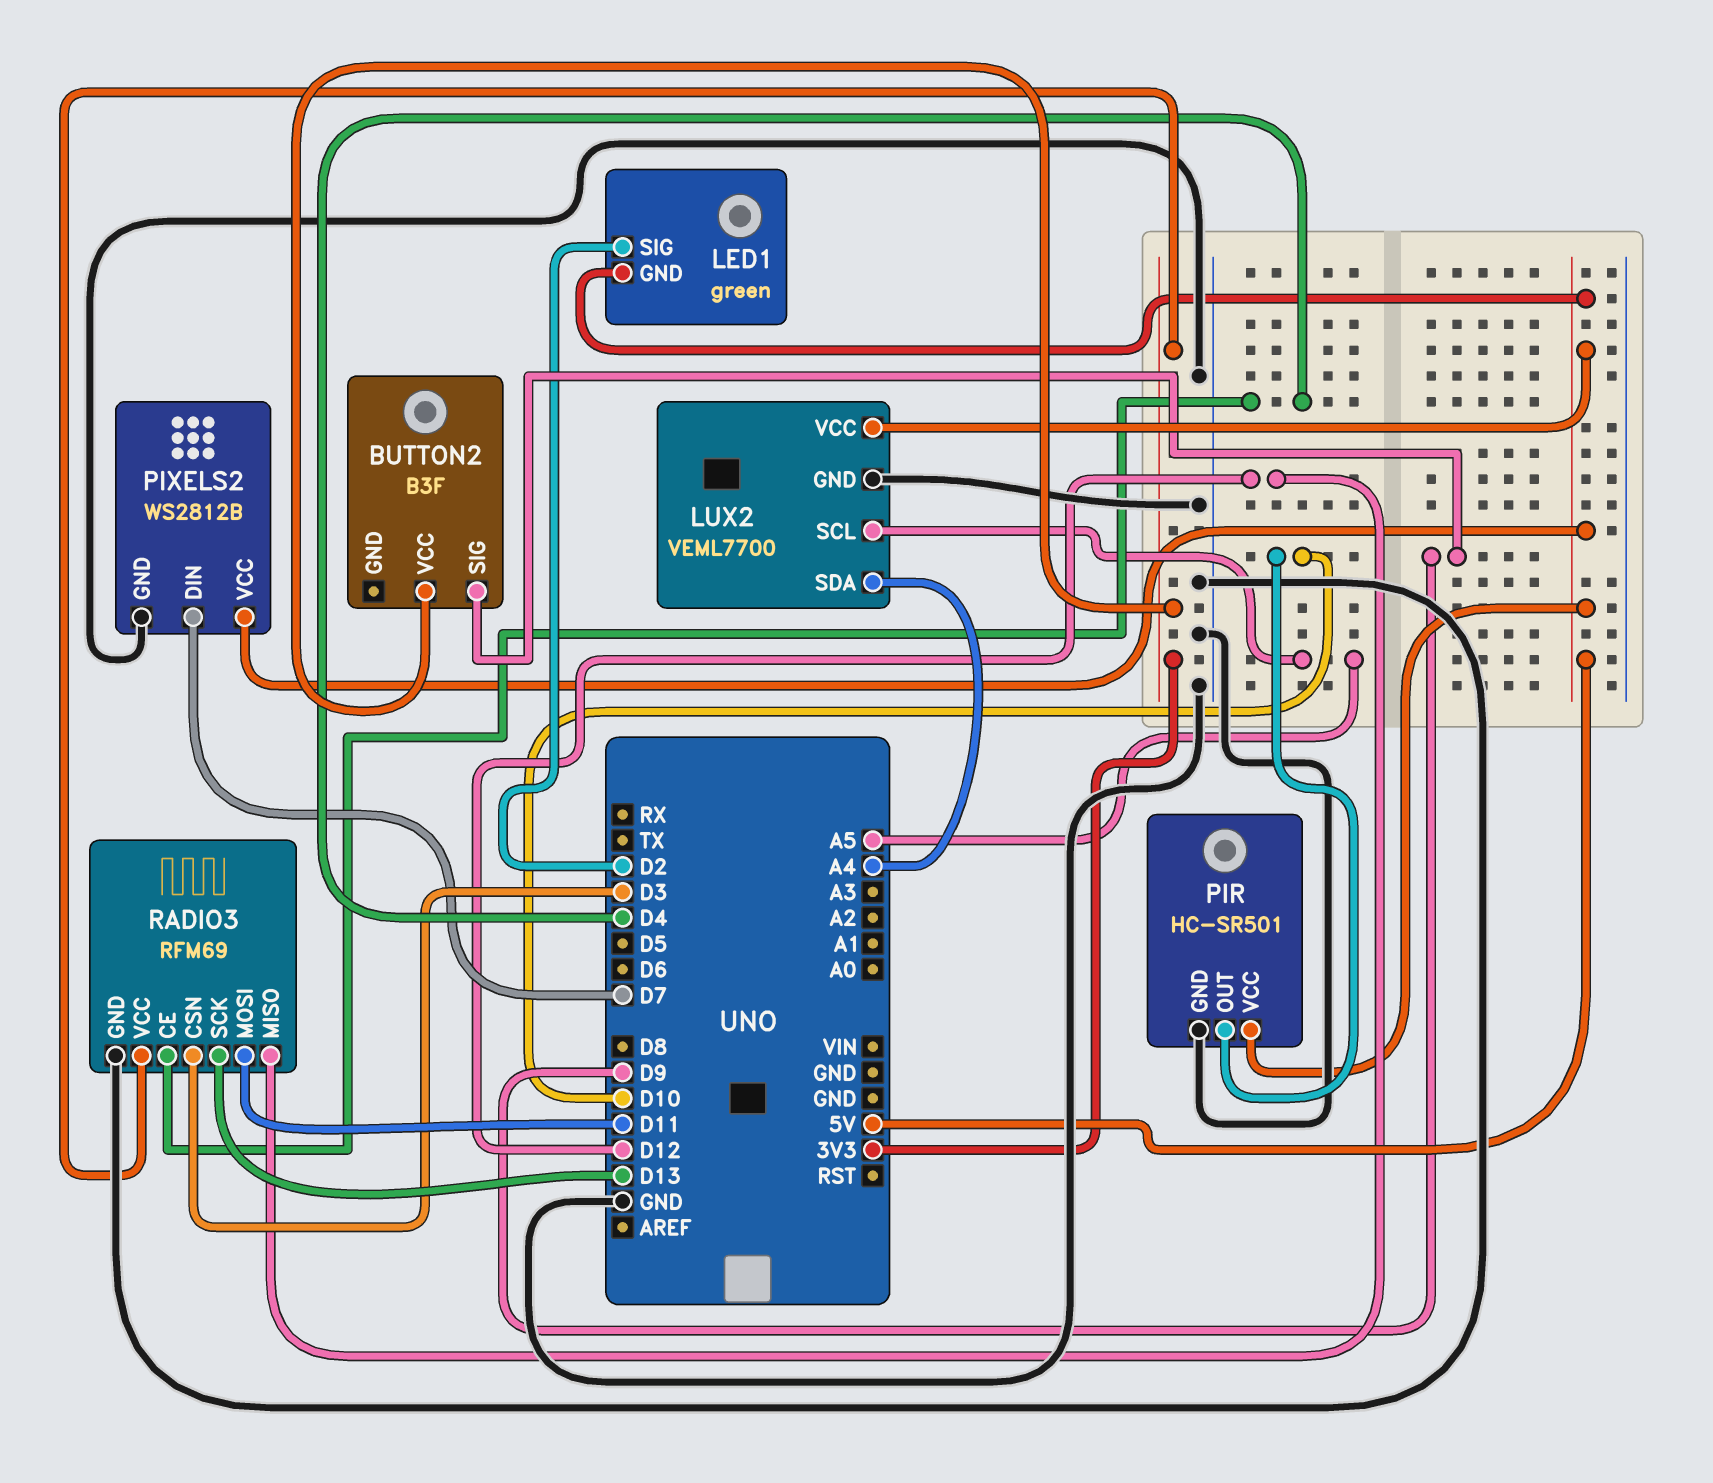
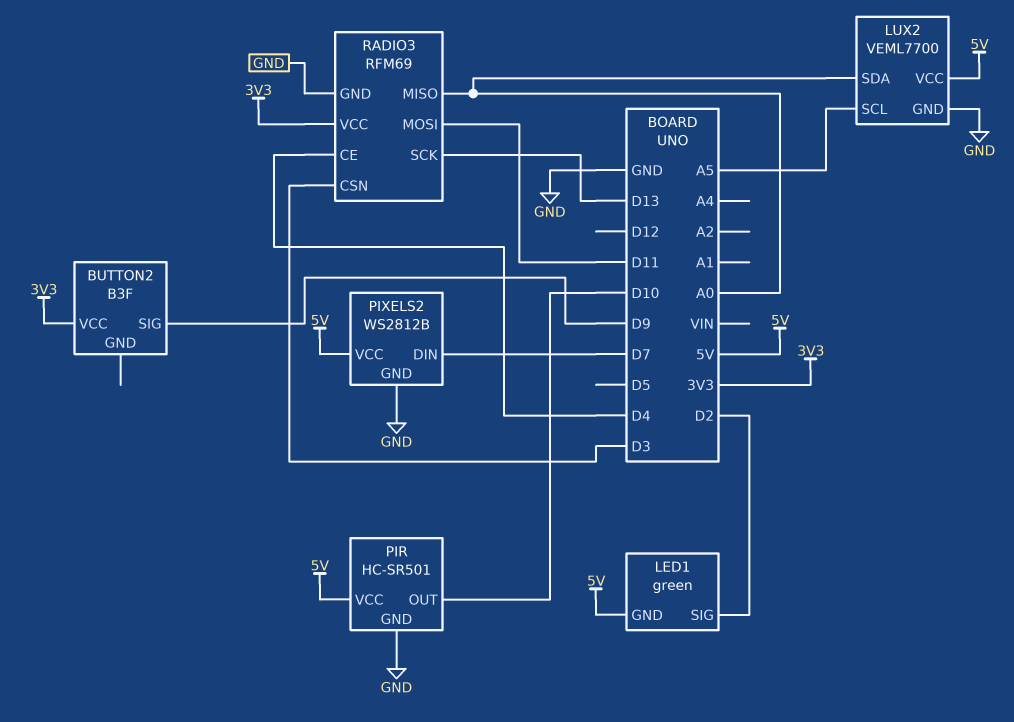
LUX2 pin SDA: A4 -> A0
RADIO3 pin MISO: D12 -> A0

